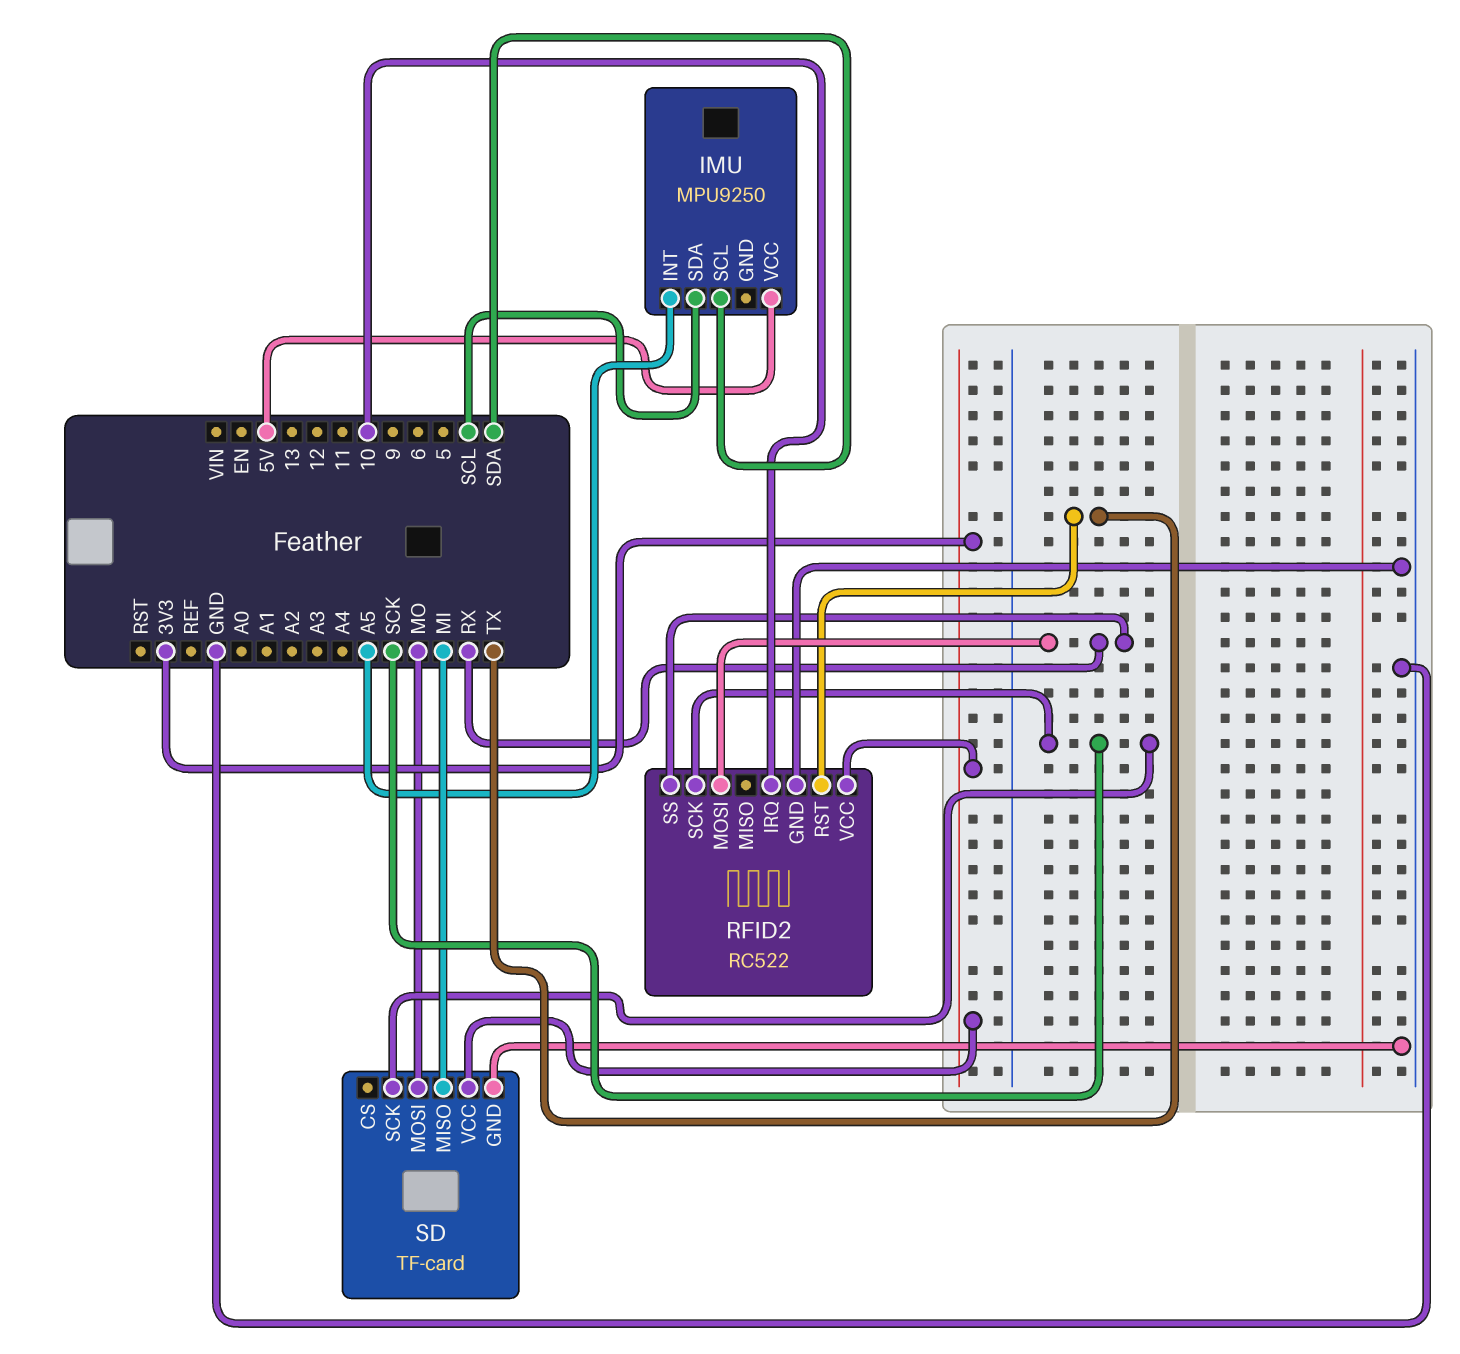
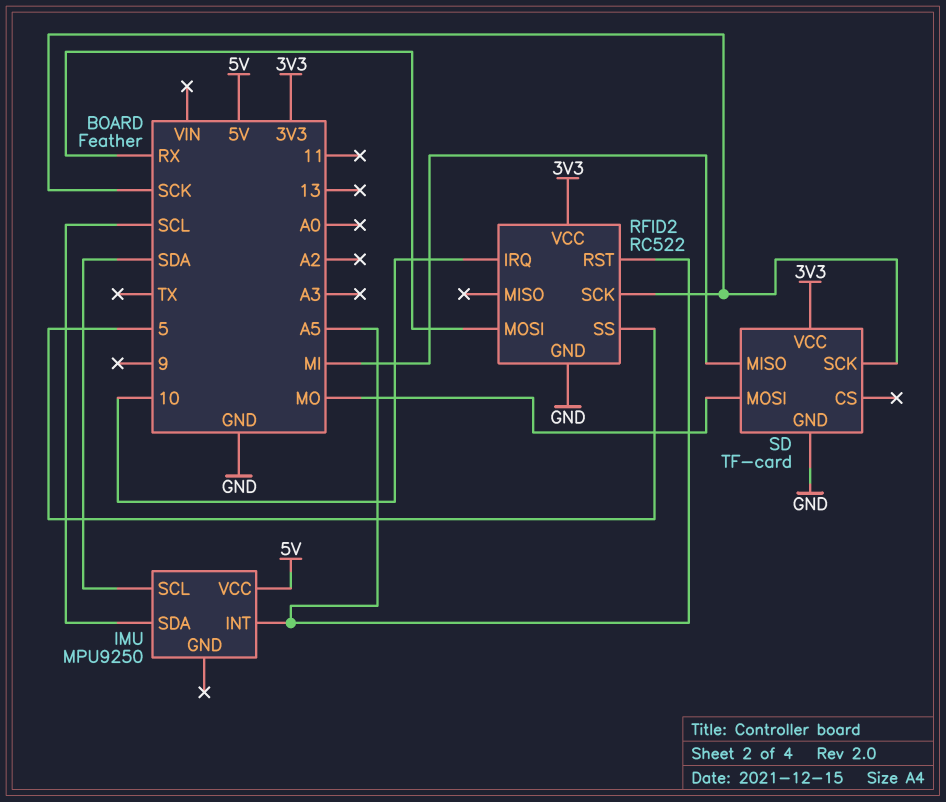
RFID2 pin RST: TX -> A5
RFID2 pin SS: RX -> 5

